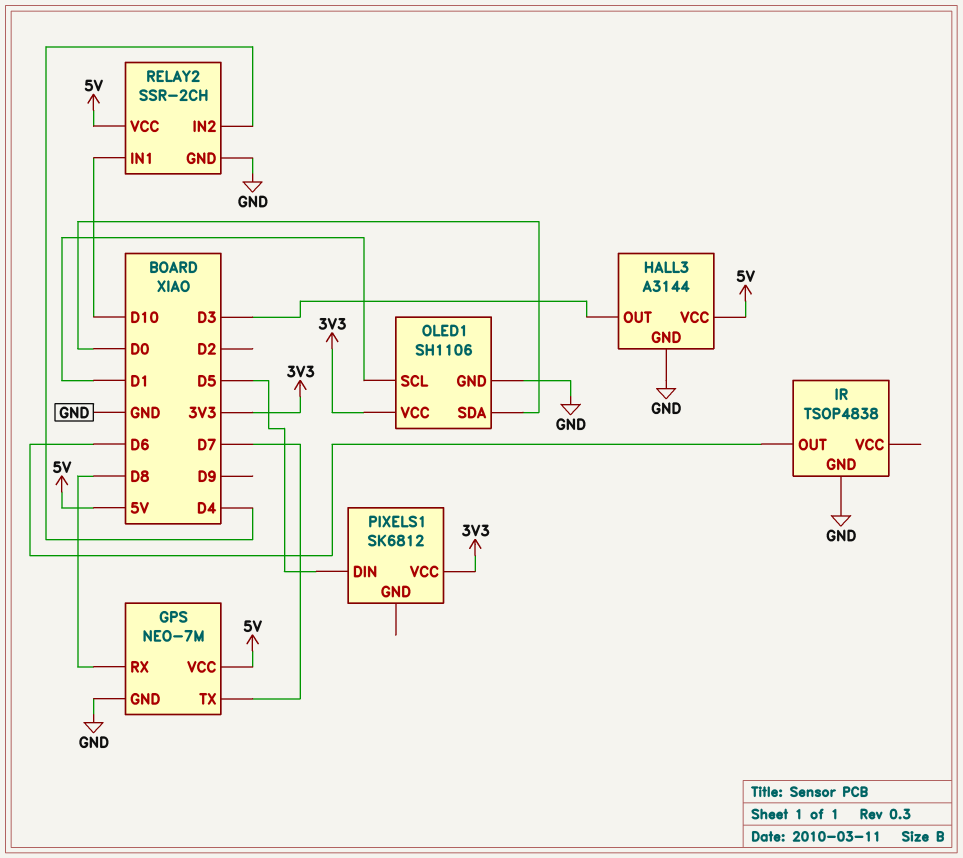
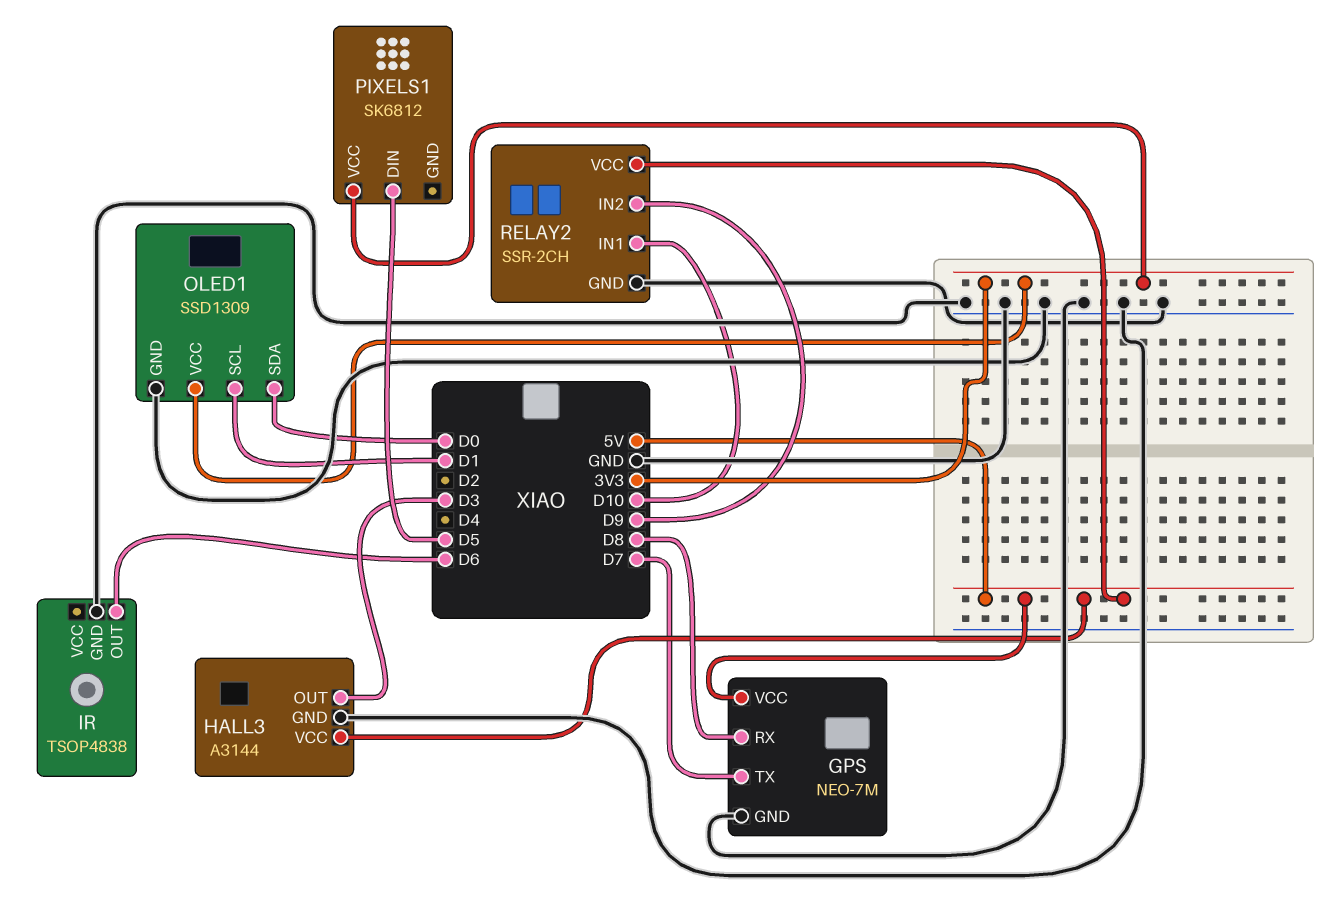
OLED1: SH1106 -> SSD1309
RELAY2 pin IN2: D4 -> D9

